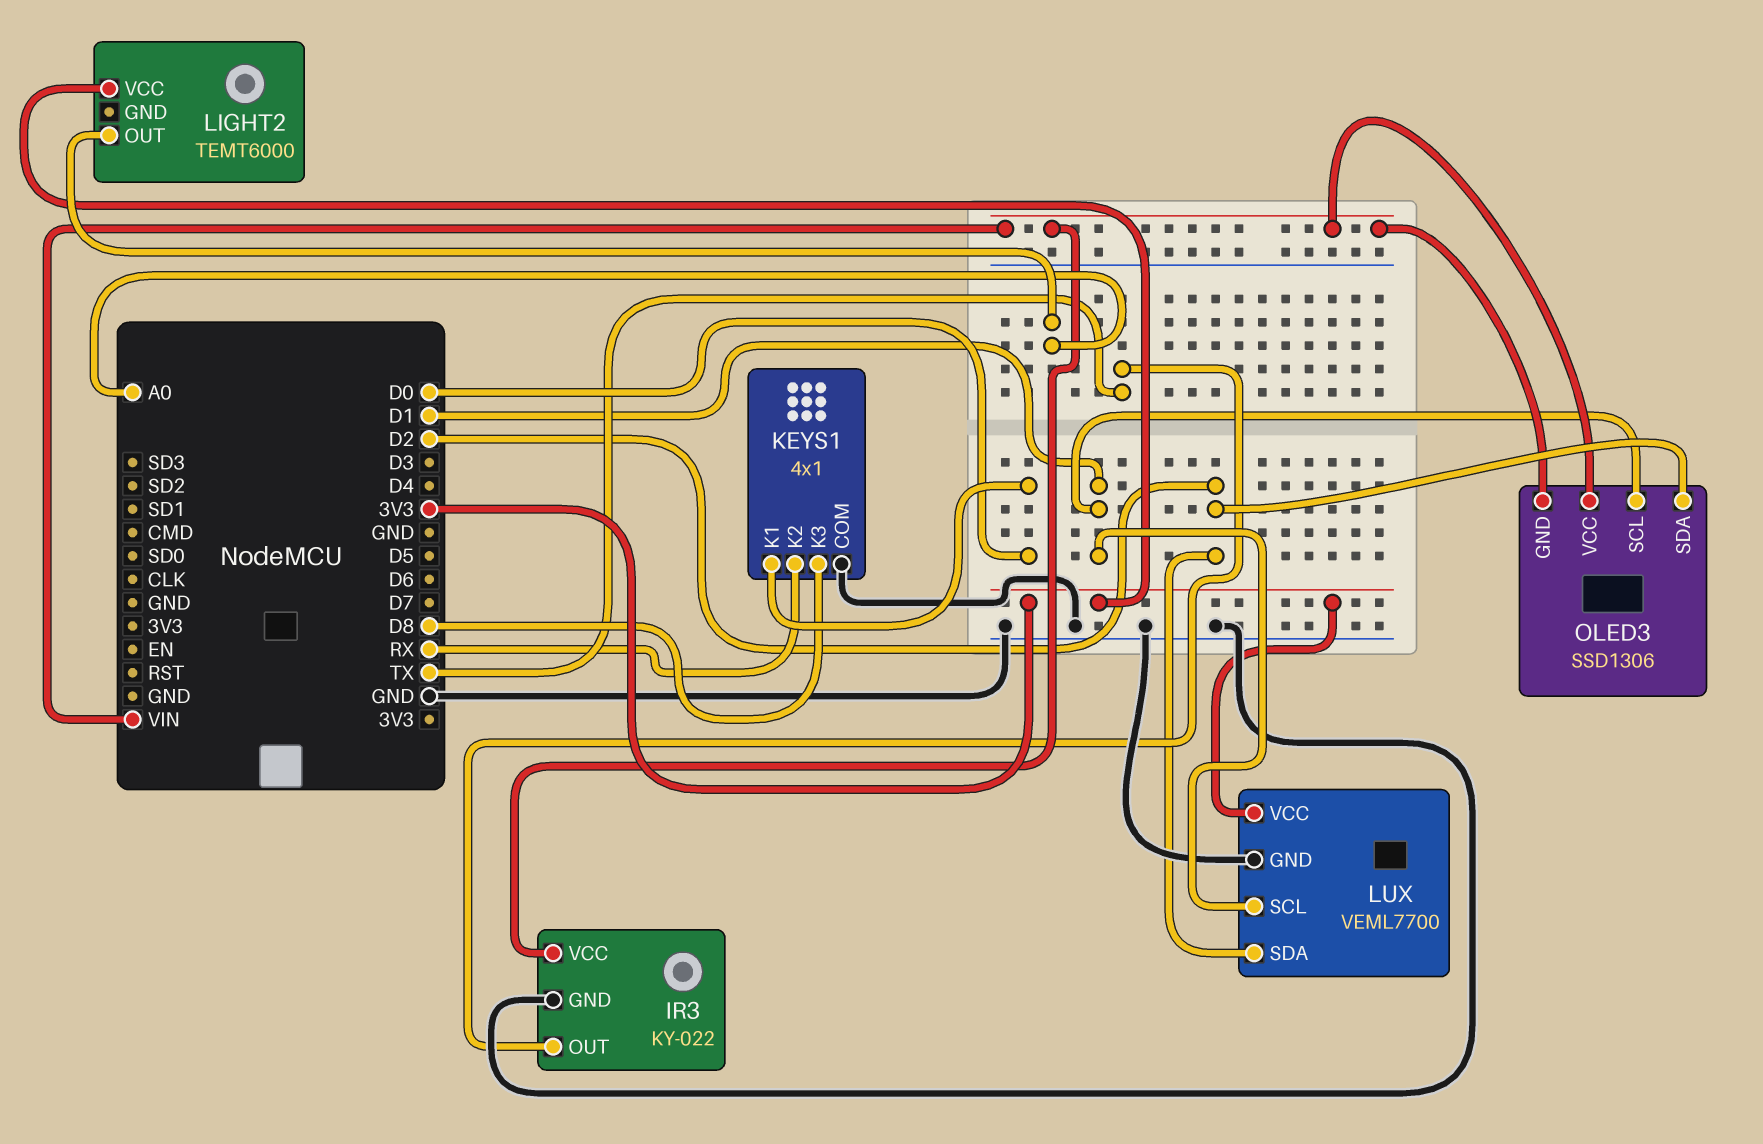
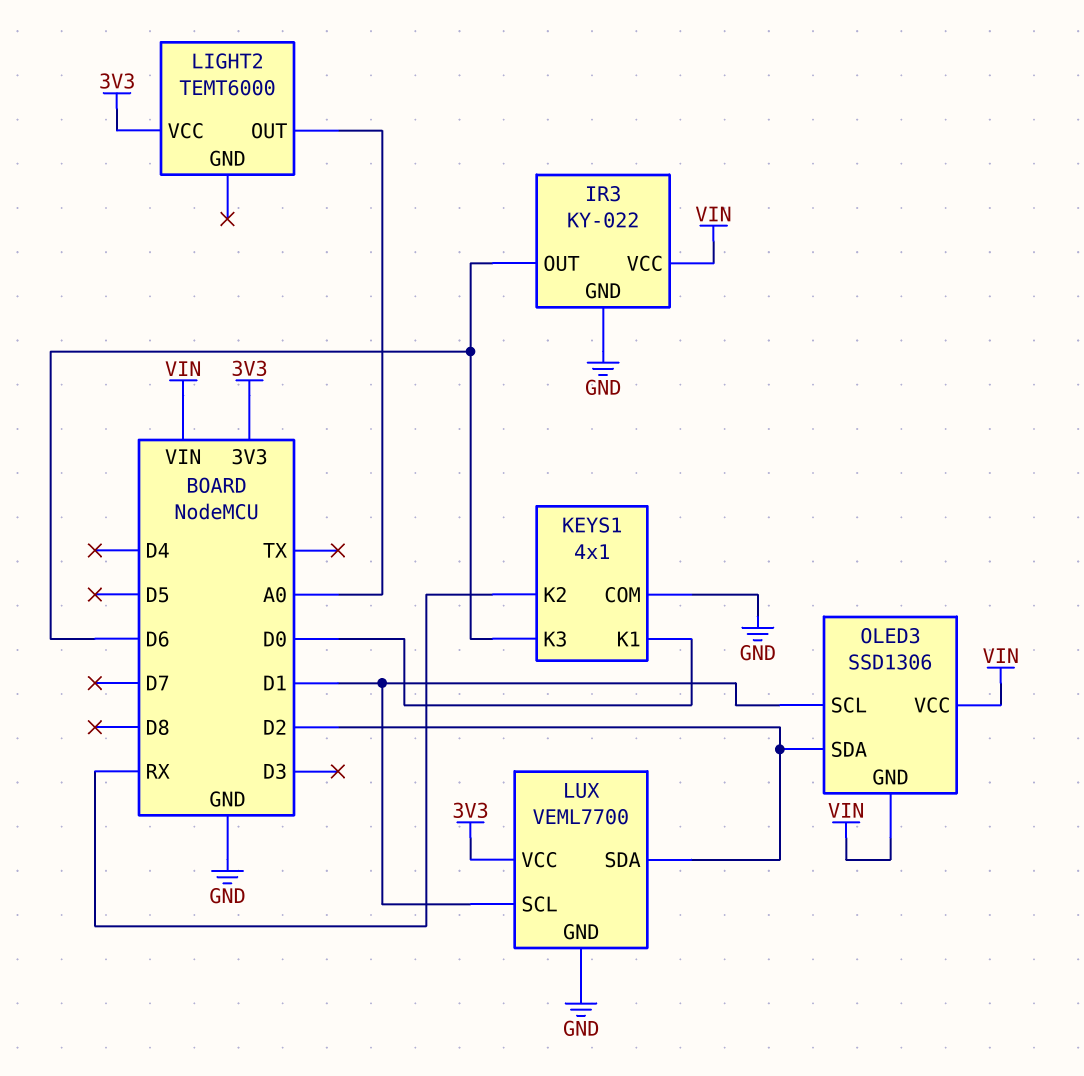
IR3 pin OUT: TX -> D6
KEYS1 pin K3: D8 -> D6

